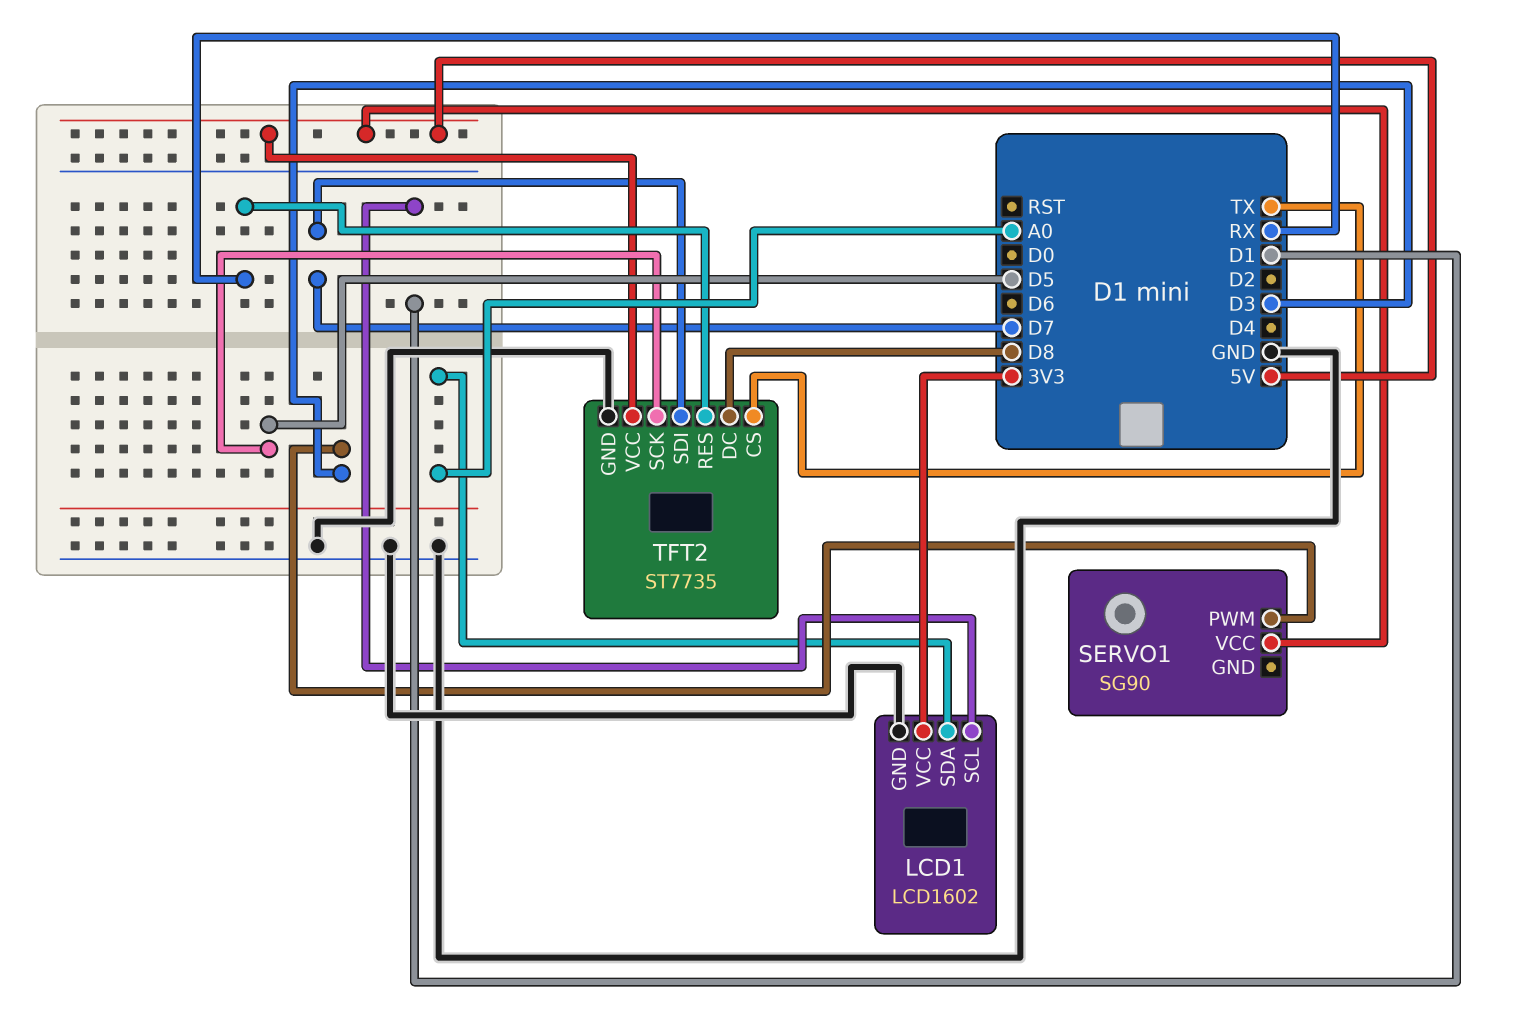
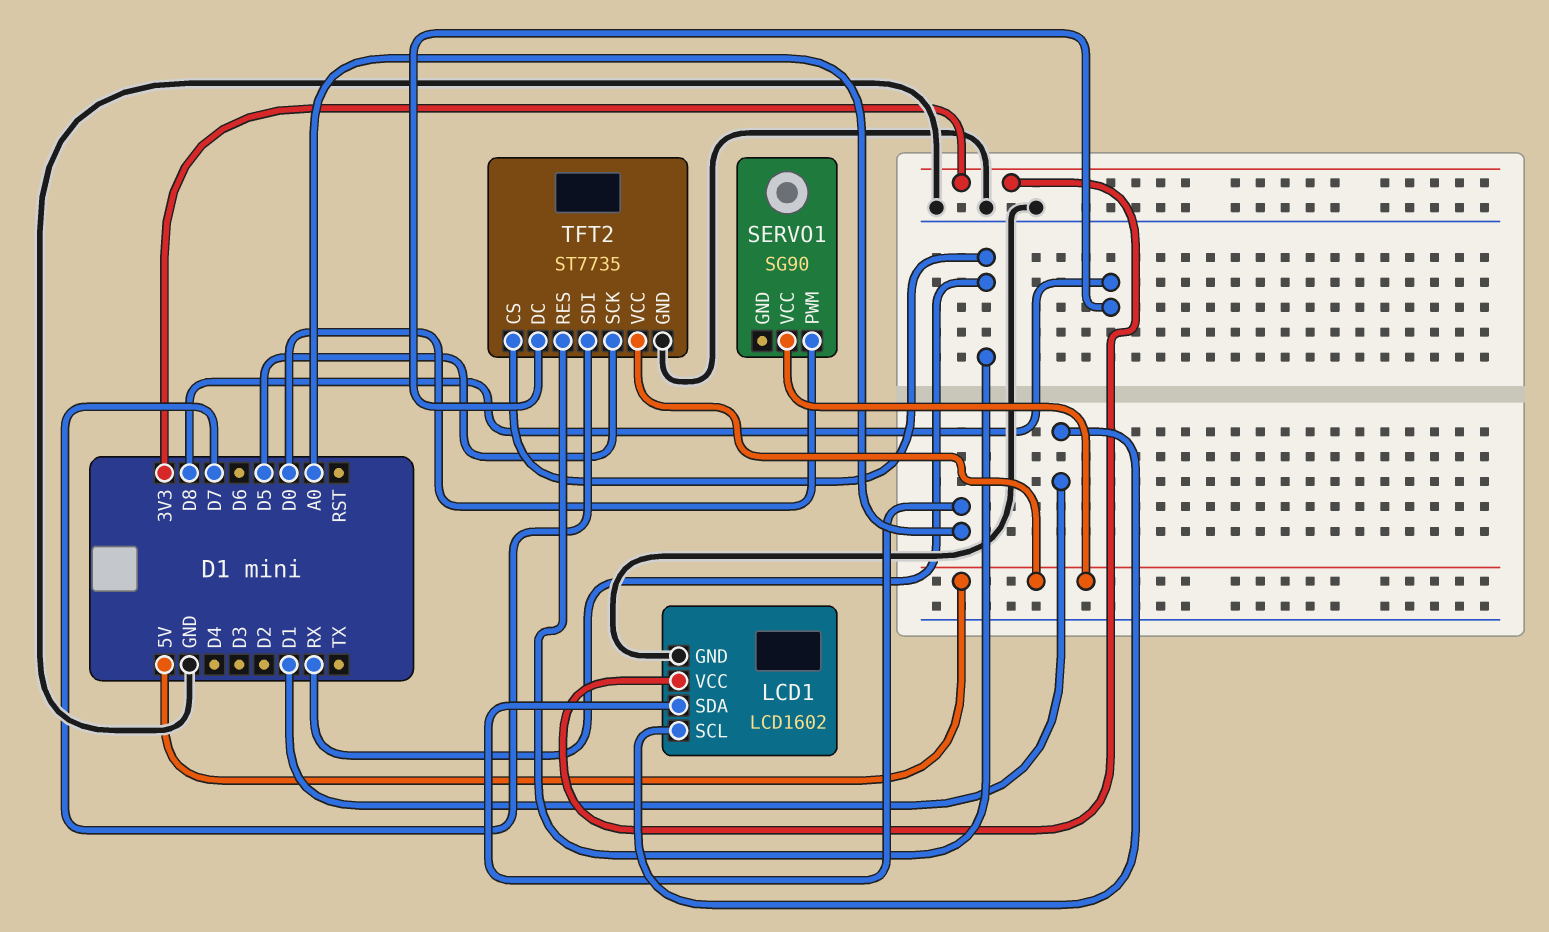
SERVO1 pin PWM: D3 -> D0
TFT2 pin CS: TX -> RX

